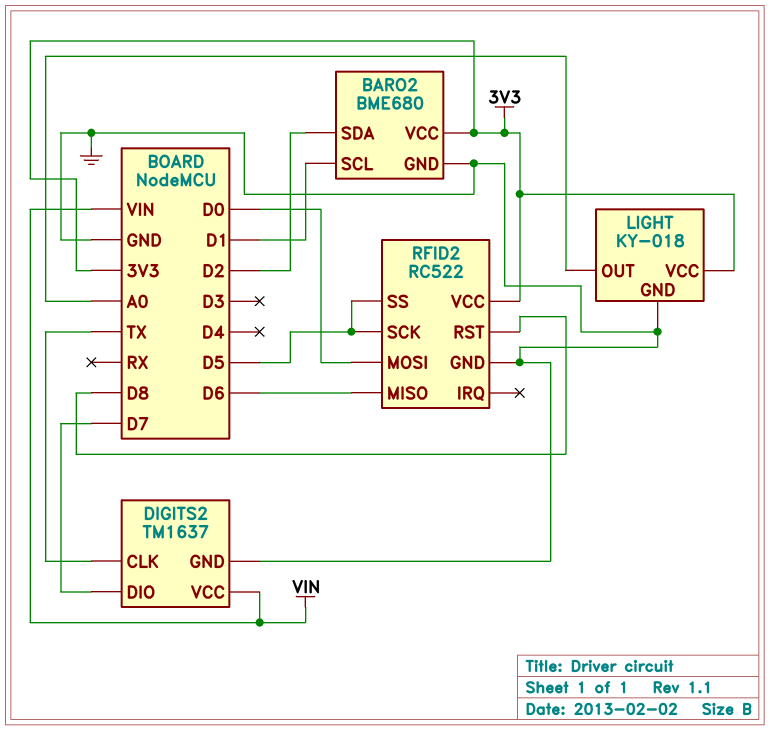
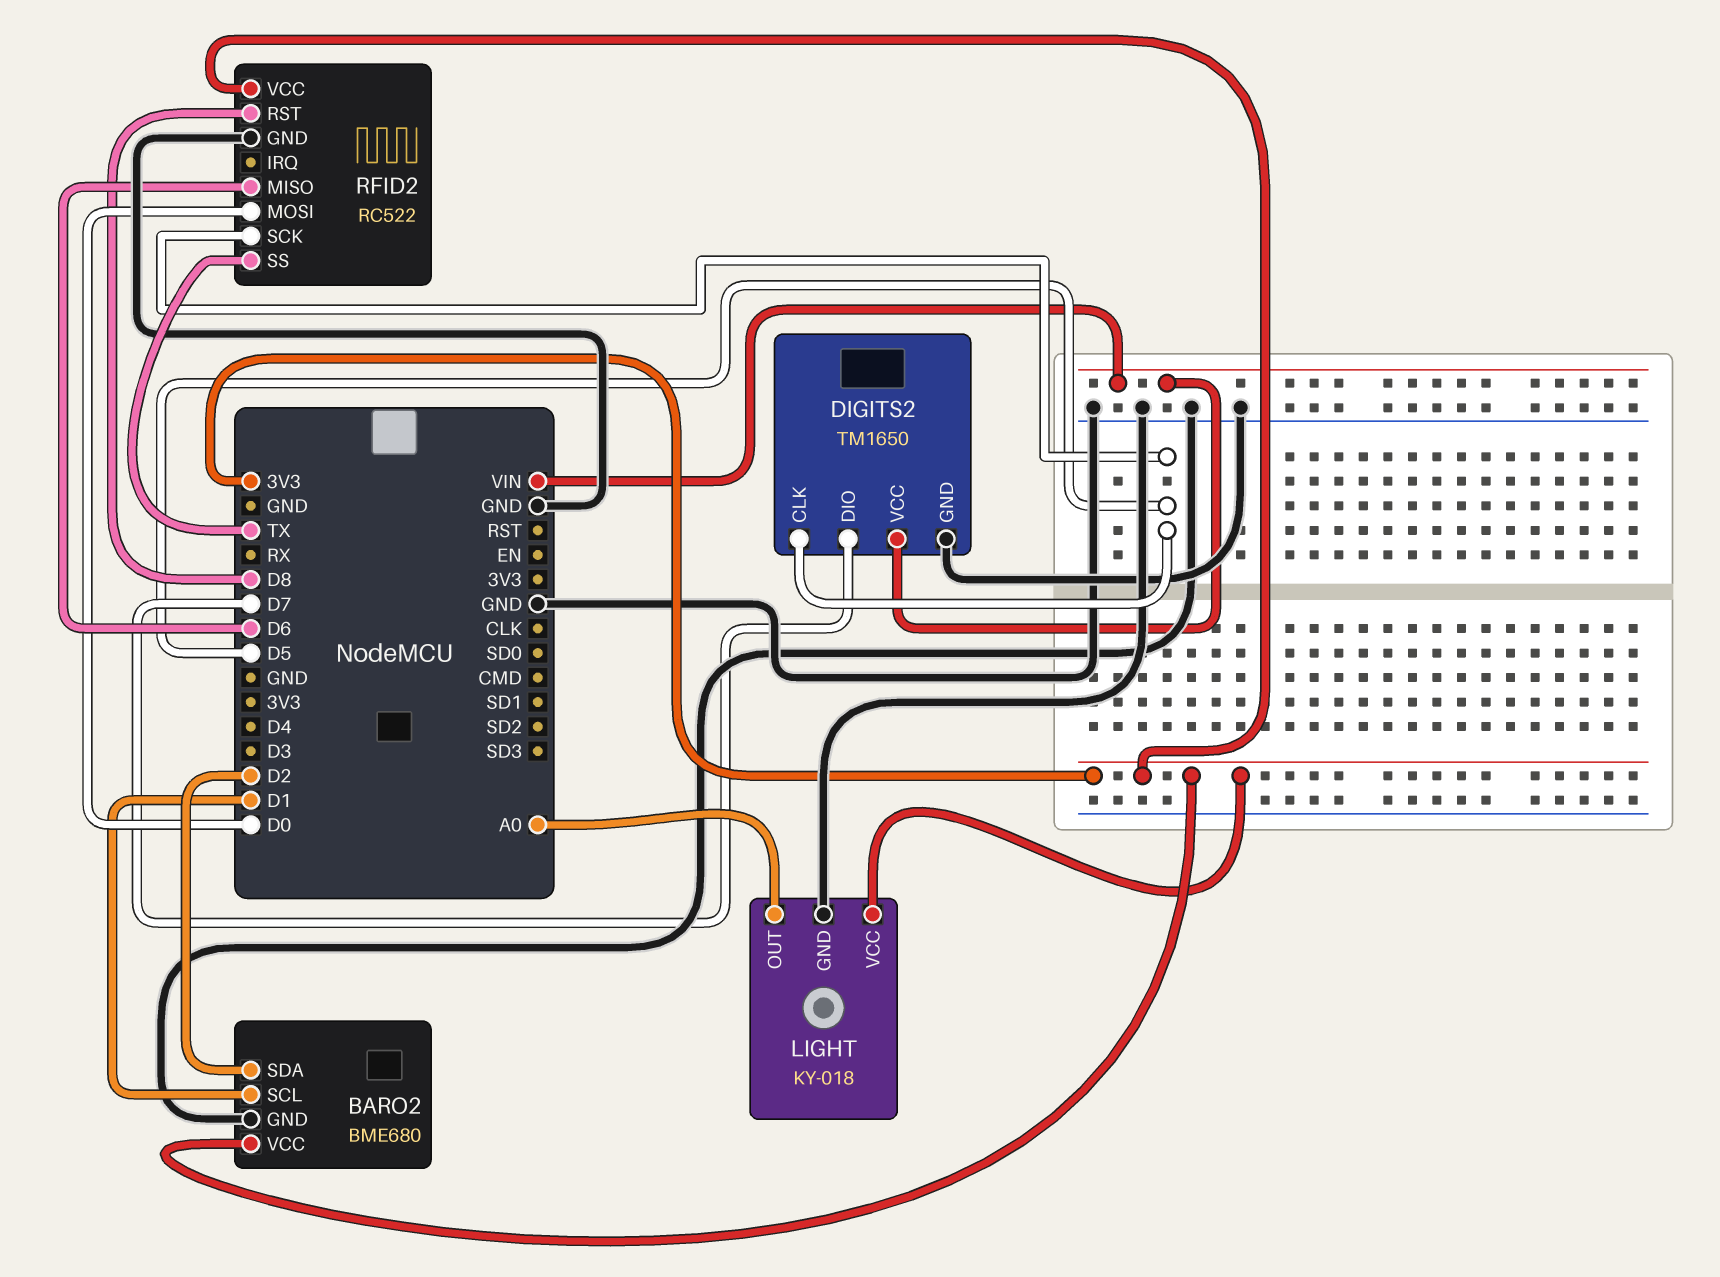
DIGITS2: TM1637 -> TM1650
DIGITS2 pin CLK: TX -> D5
RFID2 pin SS: D5 -> TX

